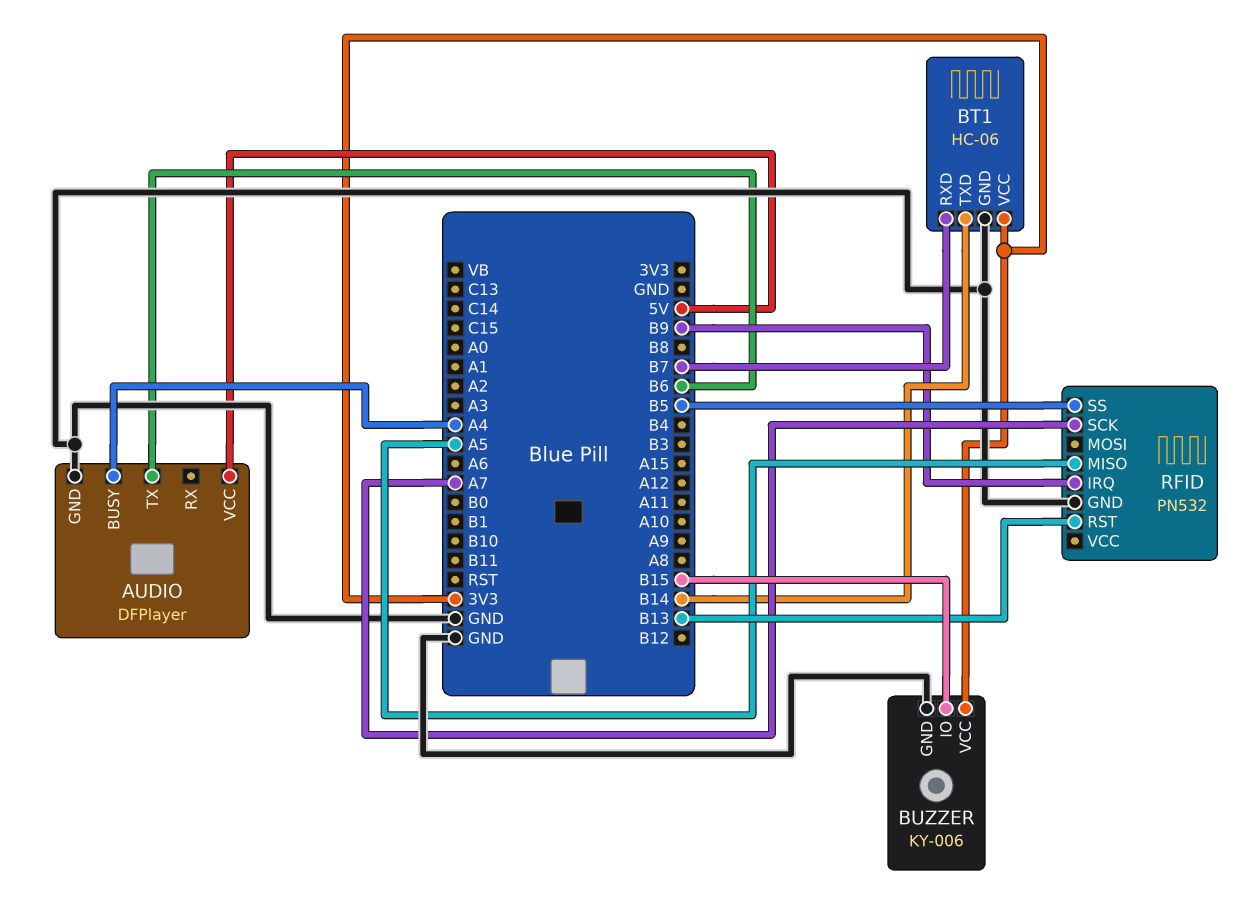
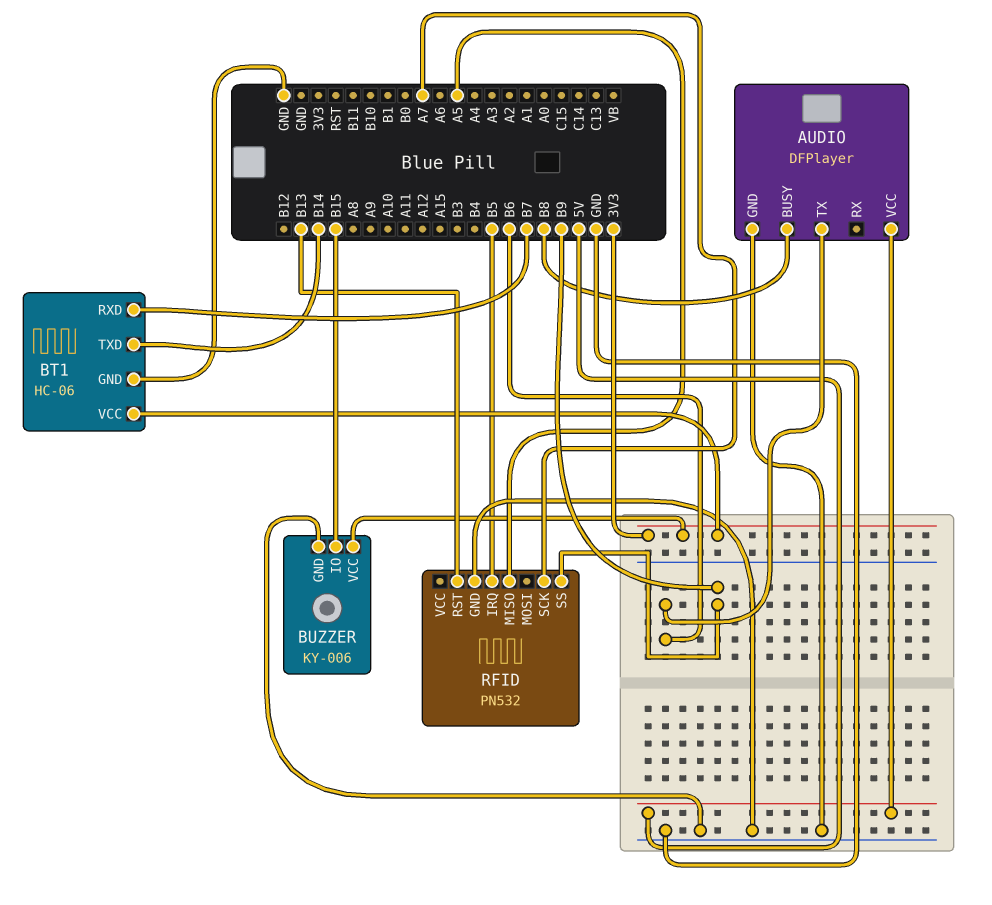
AUDIO pin BUSY: A4 -> B8
RFID pin IRQ: B9 -> B5
RFID pin SS: B5 -> B9

